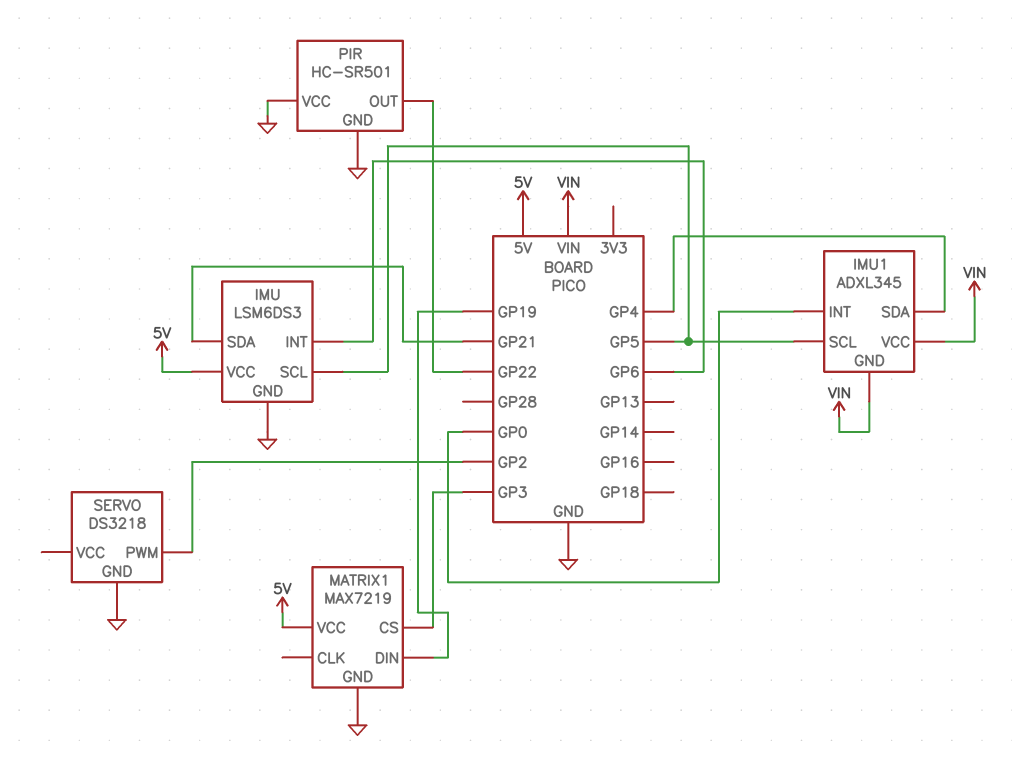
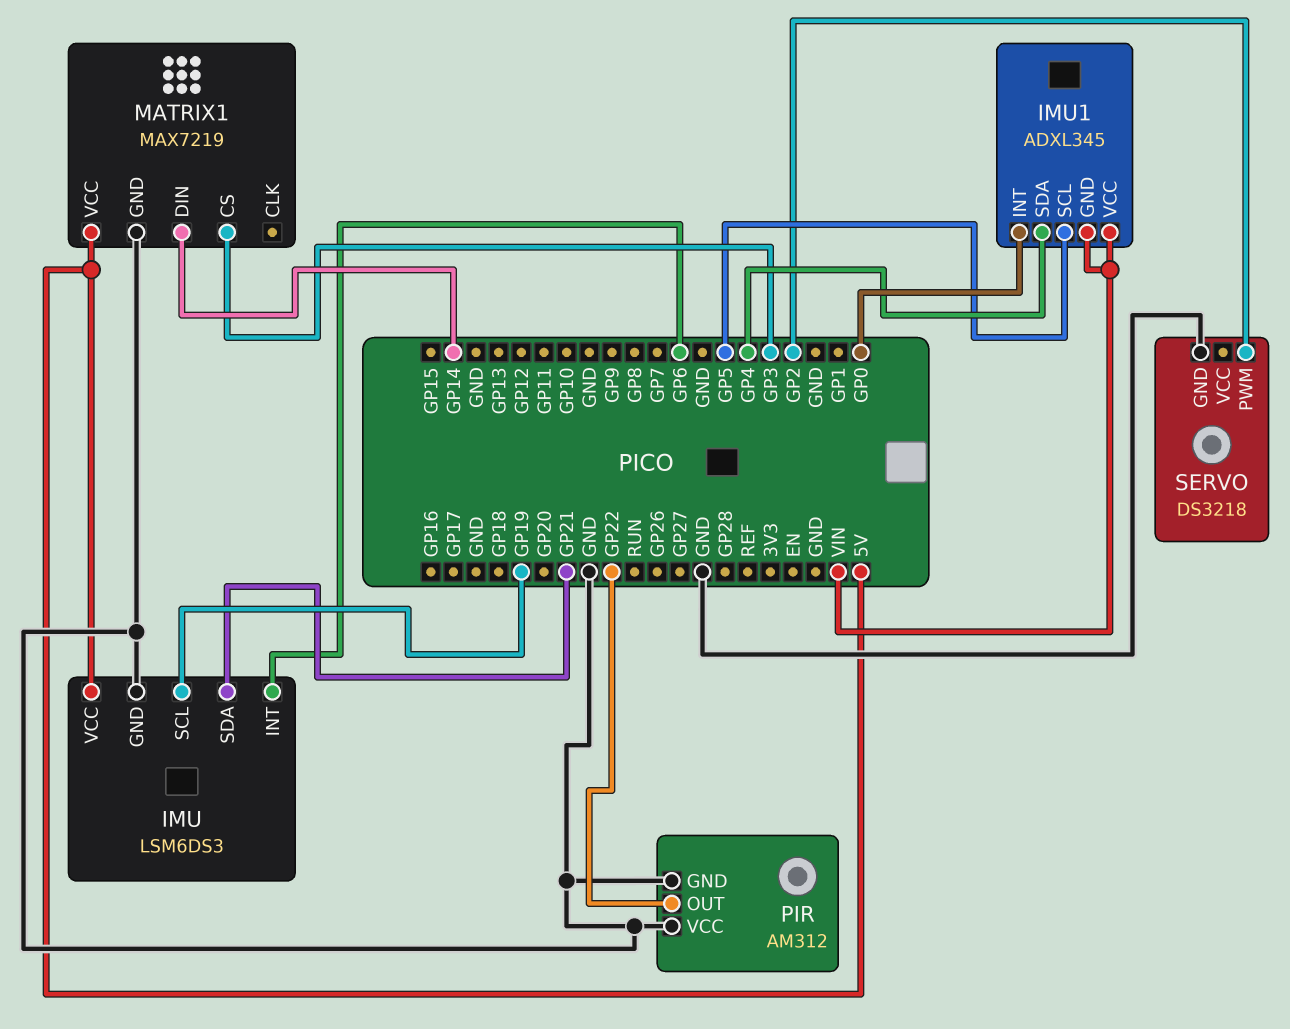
IMU pin SCL: GP5 -> GP19
MATRIX1 pin DIN: GP19 -> GP14
PIR: HC-SR501 -> AM312

